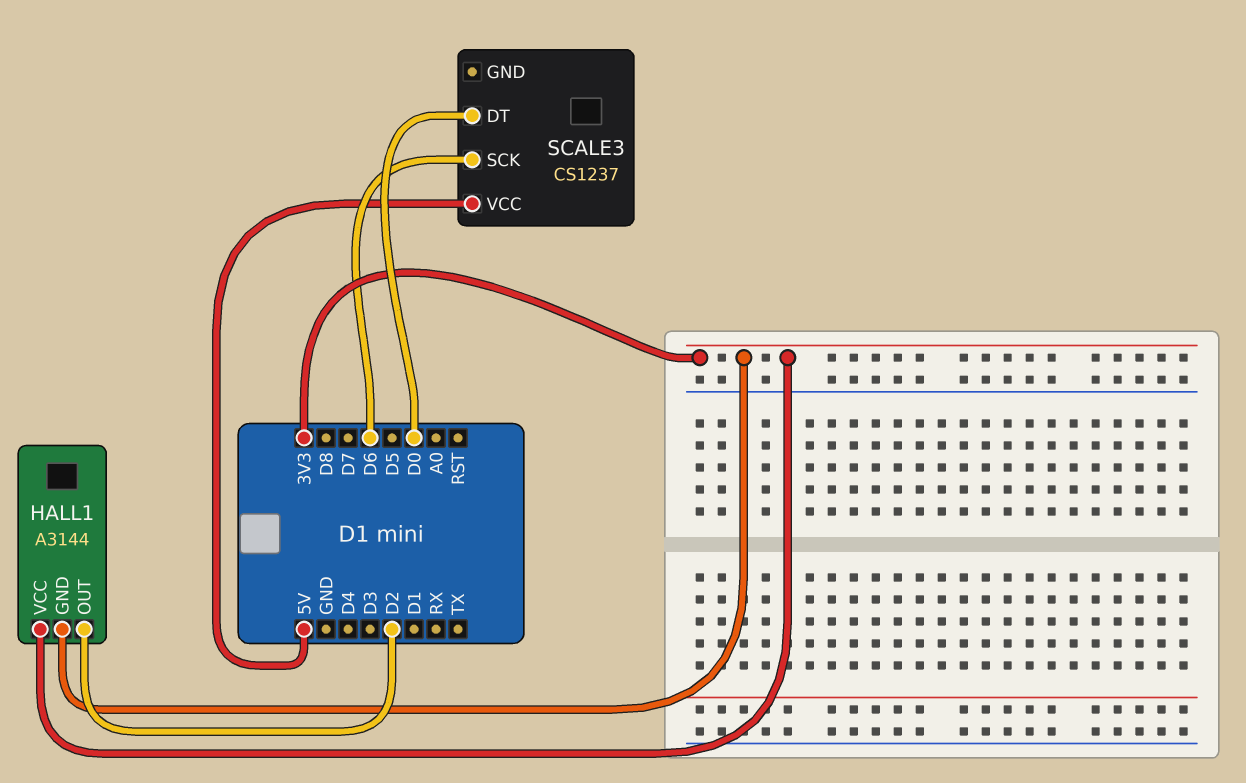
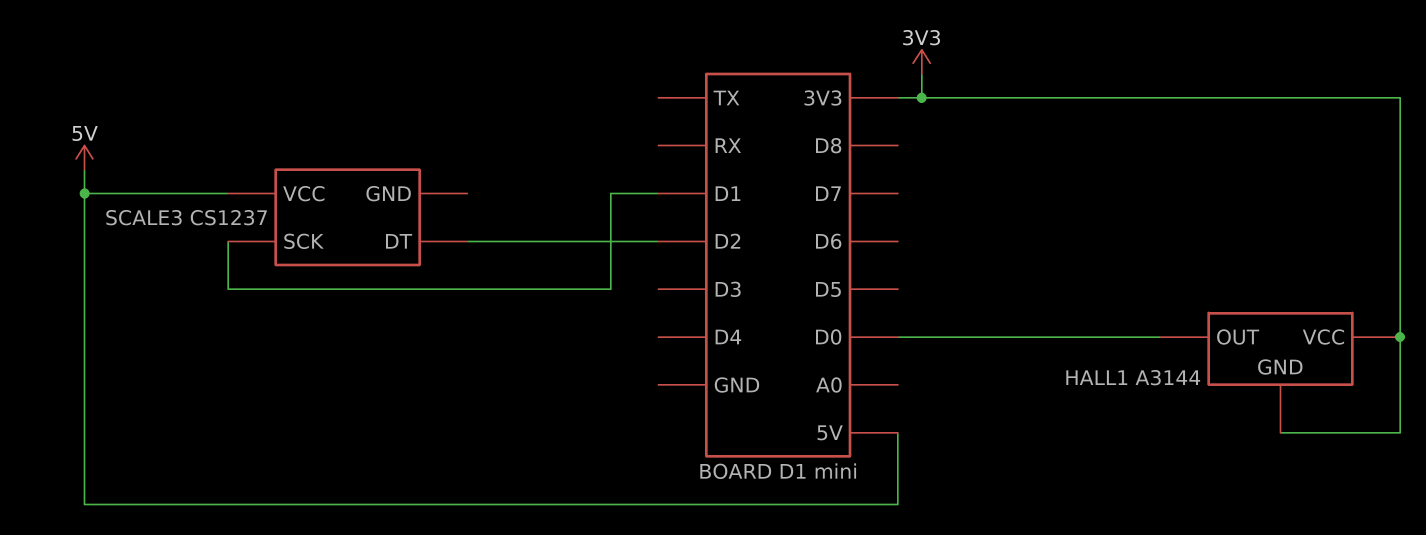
HALL1 pin OUT: D2 -> D0
SCALE3 pin DT: D0 -> D2
SCALE3 pin SCK: D6 -> D1

